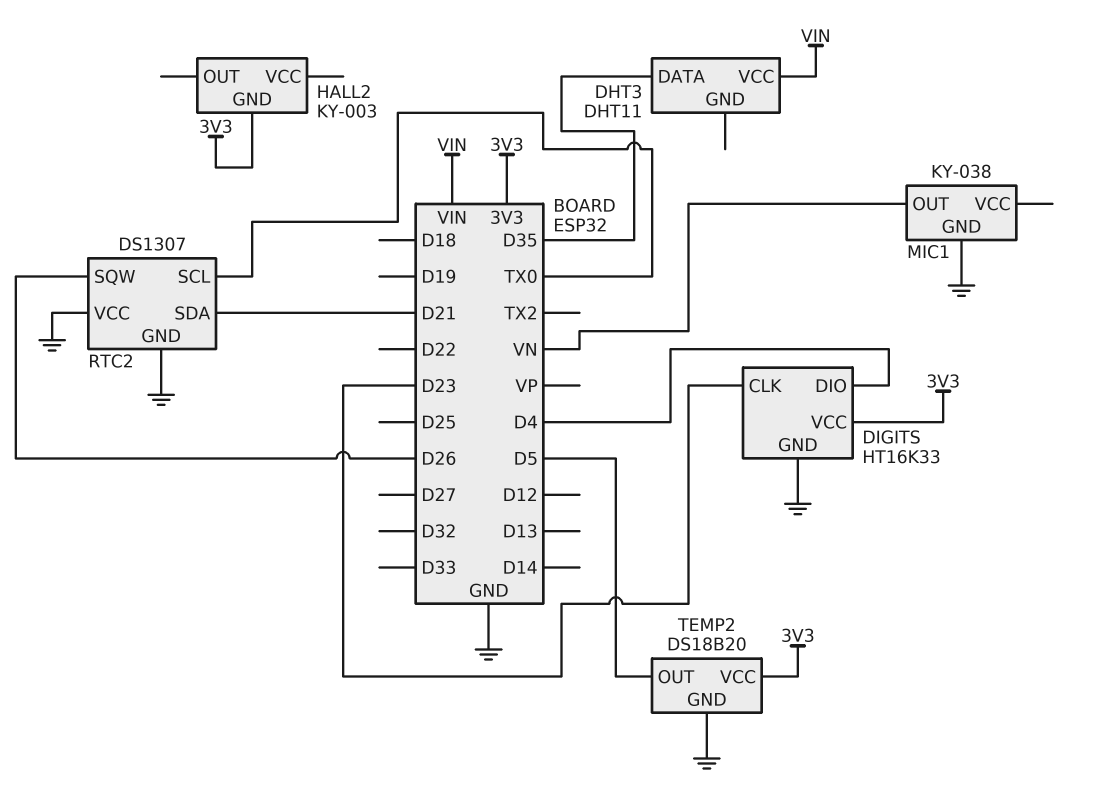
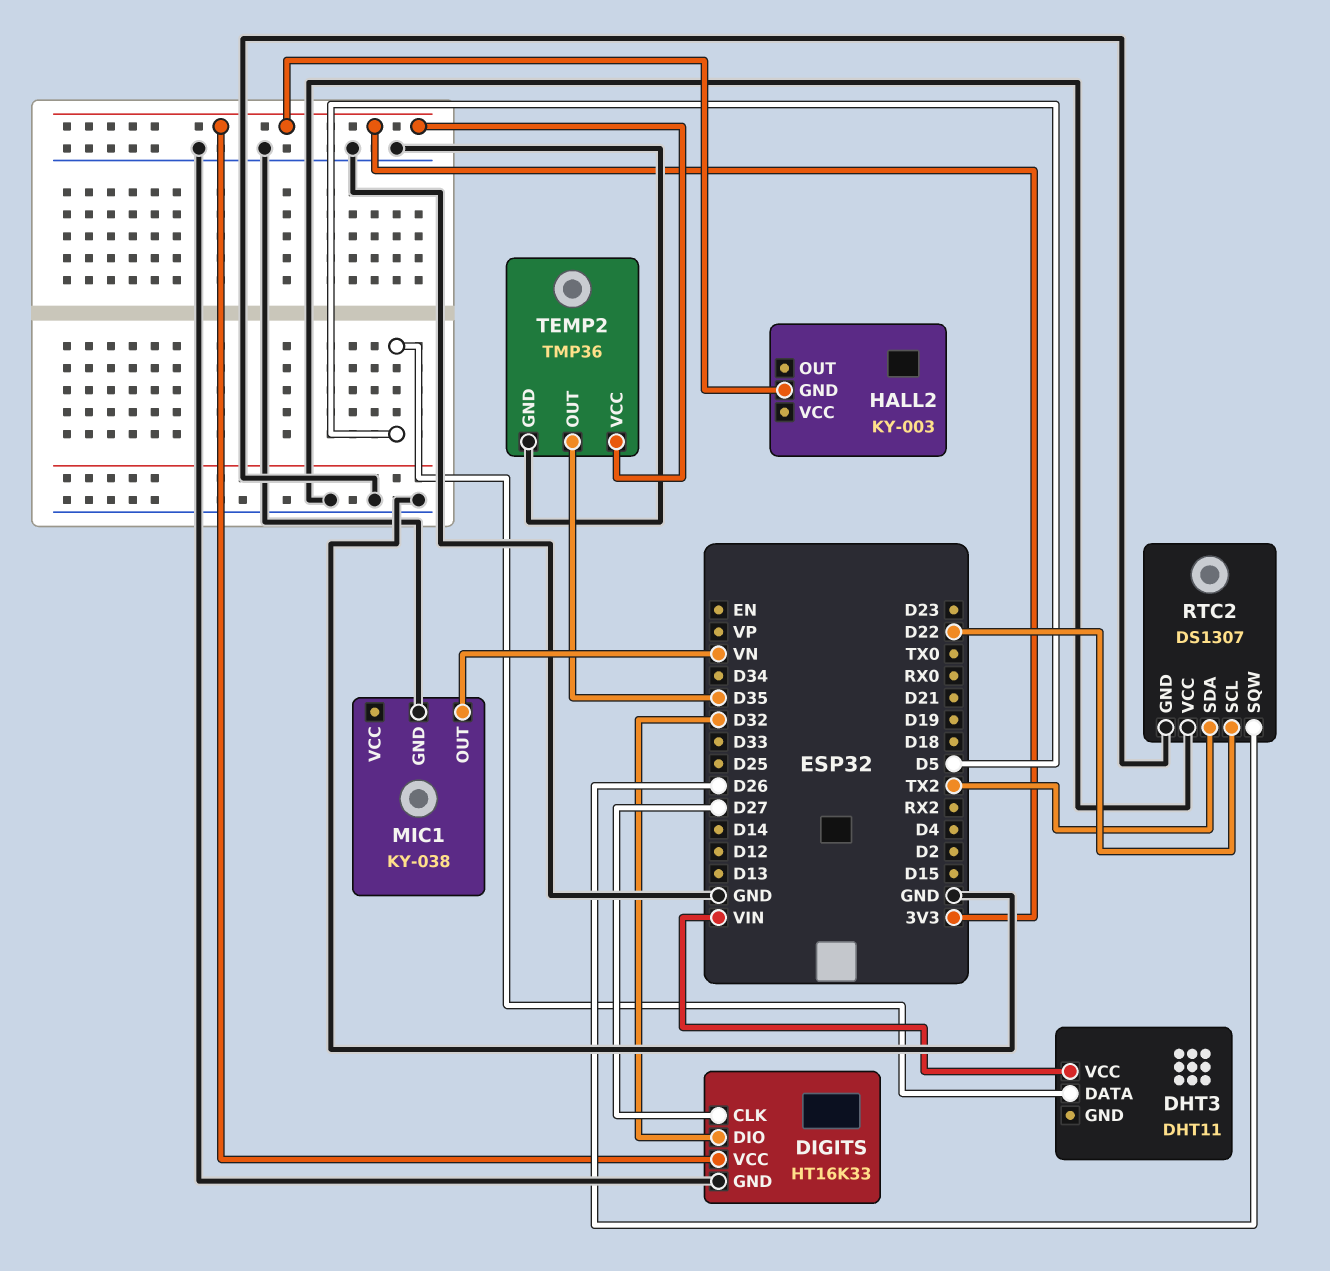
DHT3 pin DATA: D35 -> D5
DIGITS pin CLK: D23 -> D27
DIGITS pin DIO: D4 -> D32
RTC2 pin SCL: TX0 -> D22
RTC2 pin SDA: D21 -> TX2
TEMP2: DS18B20 -> TMP36
TEMP2 pin OUT: D5 -> D35

